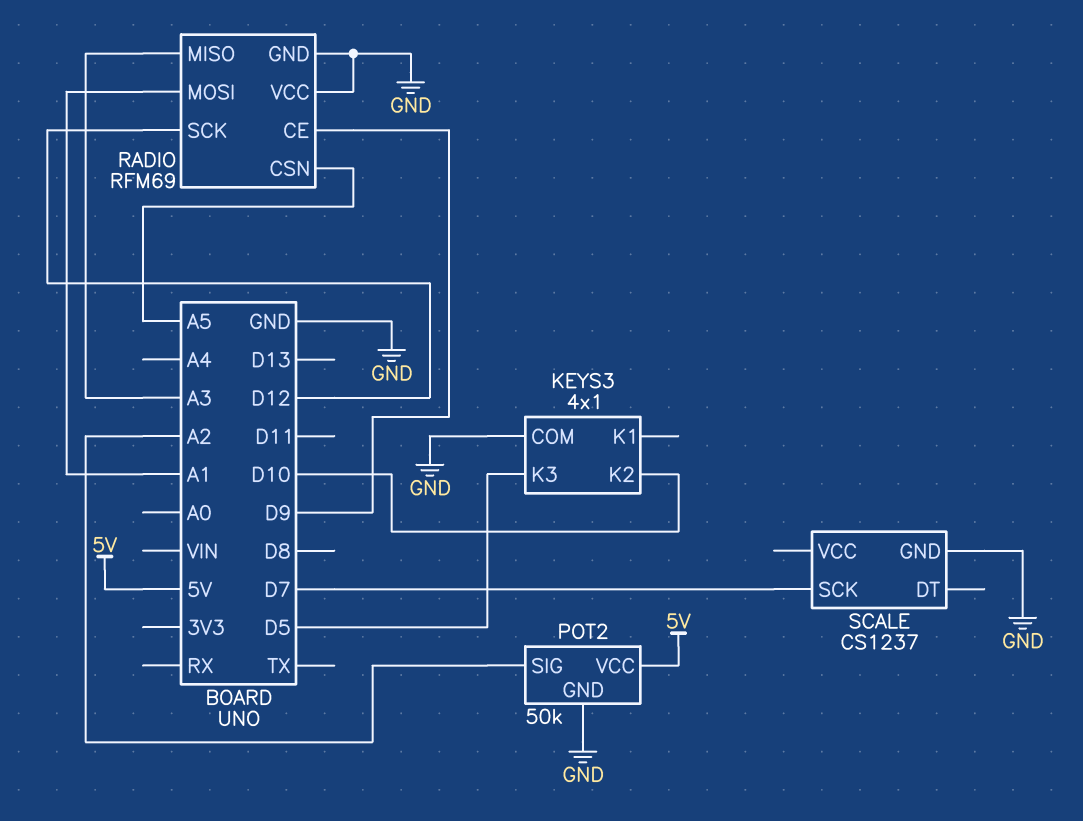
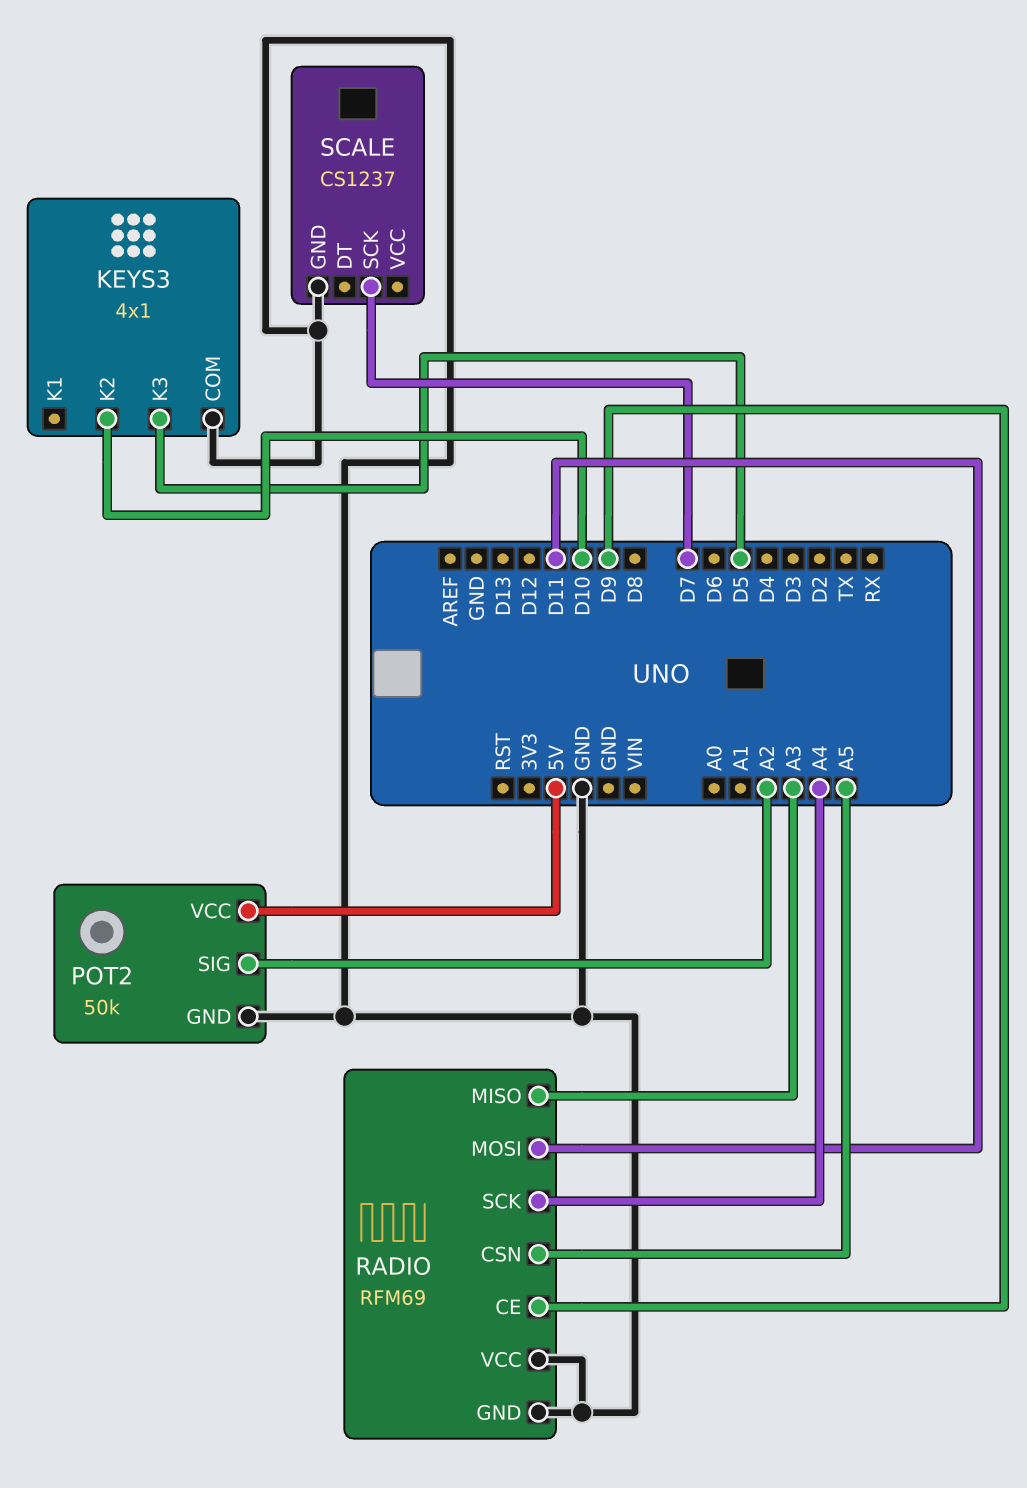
RADIO pin MOSI: A1 -> D11
RADIO pin SCK: D12 -> A4

